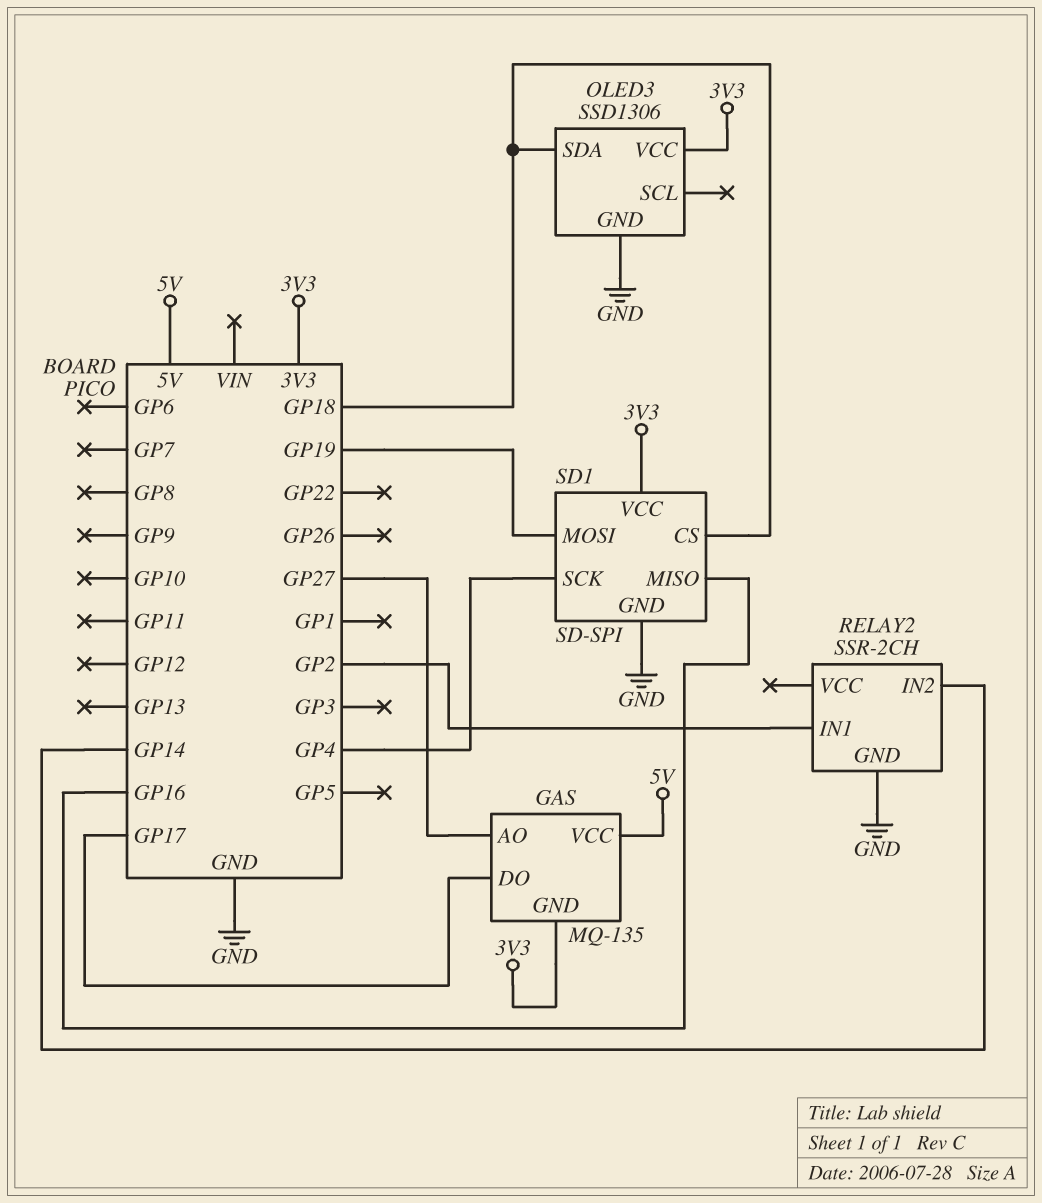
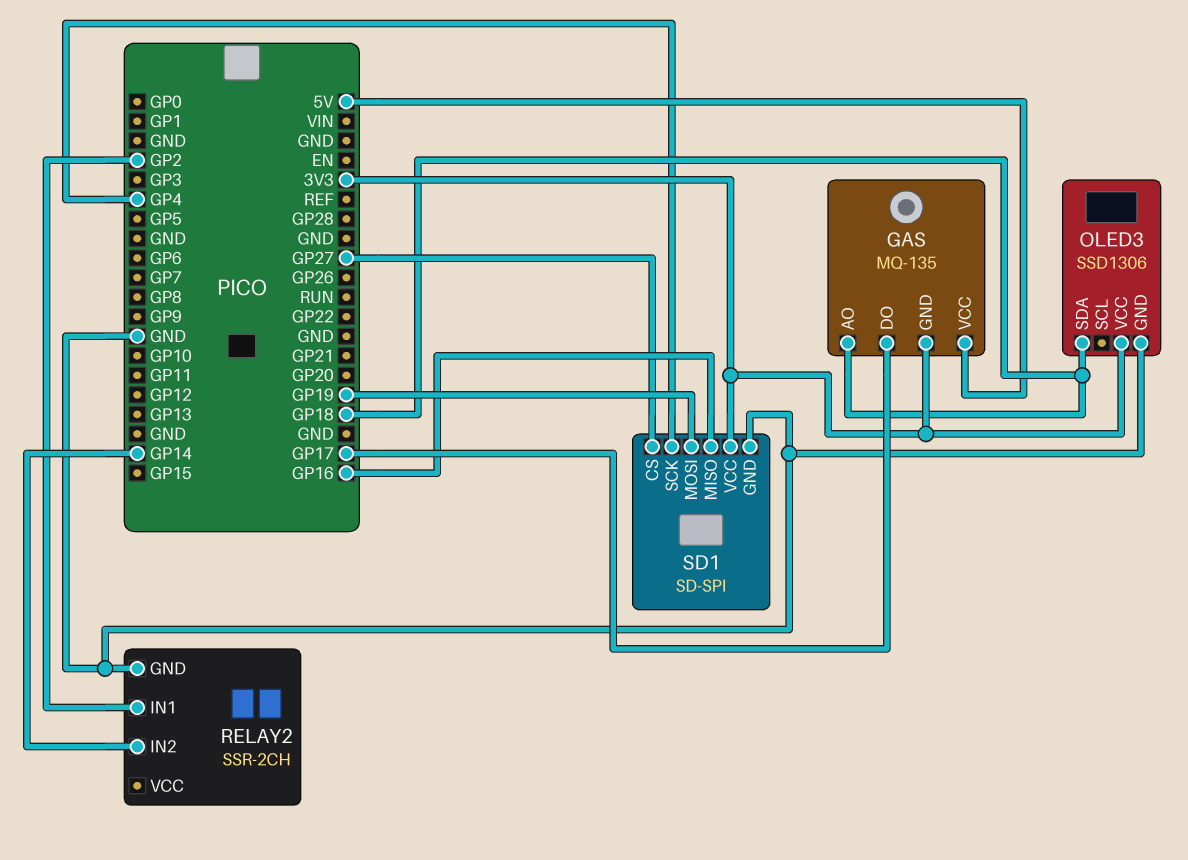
GAS pin AO: GP27 -> GP18
SD1 pin CS: GP18 -> GP27

